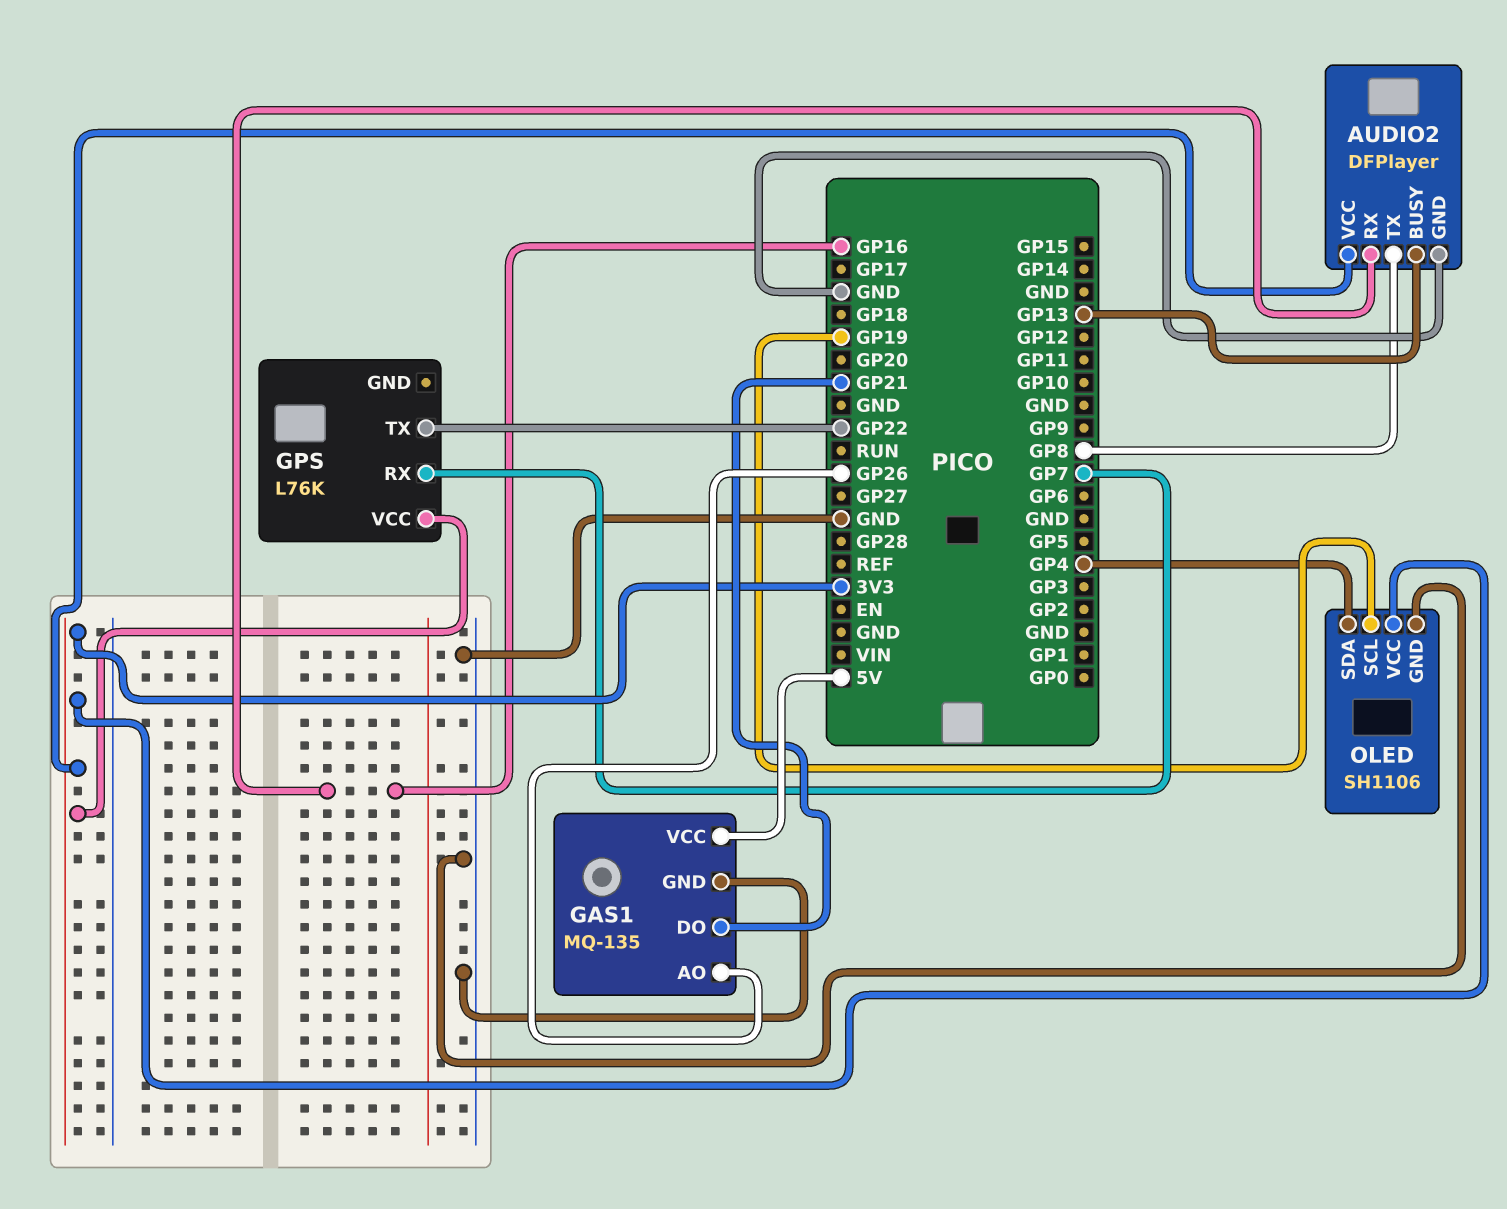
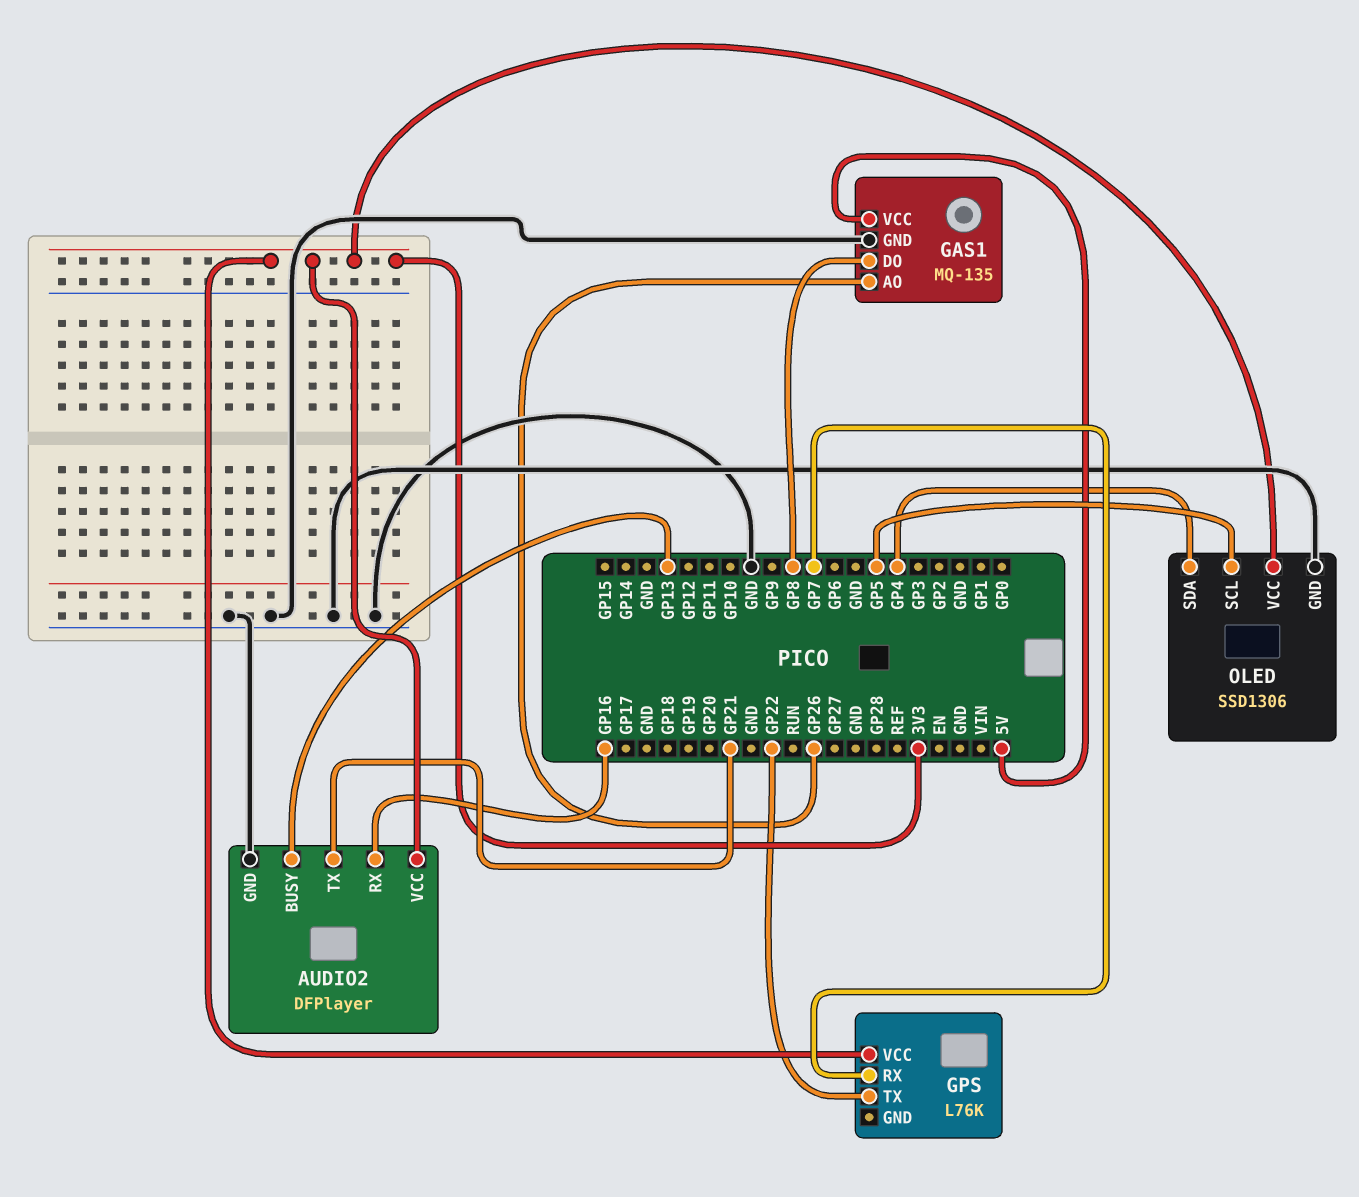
AUDIO2 pin TX: GP8 -> GP21
GAS1 pin DO: GP21 -> GP8
OLED: SH1106 -> SSD1306
OLED pin SCL: GP19 -> GP5

